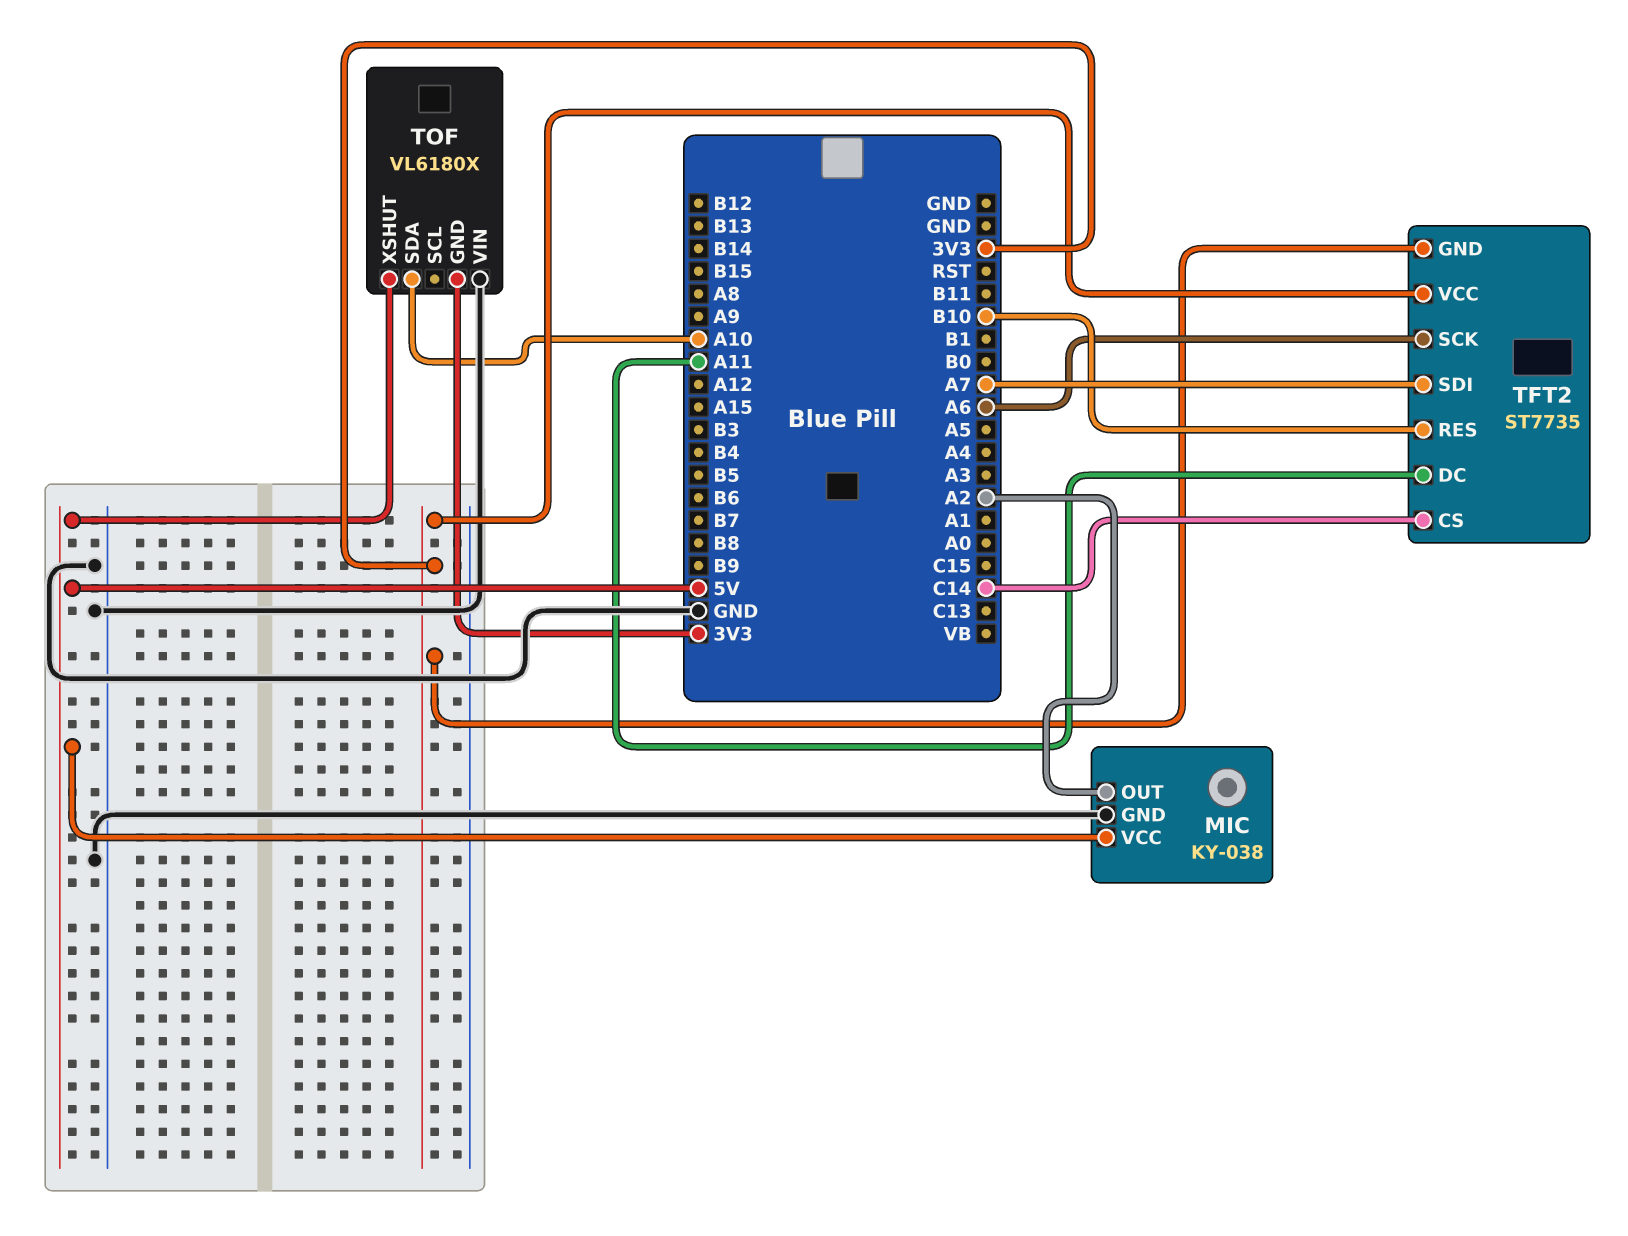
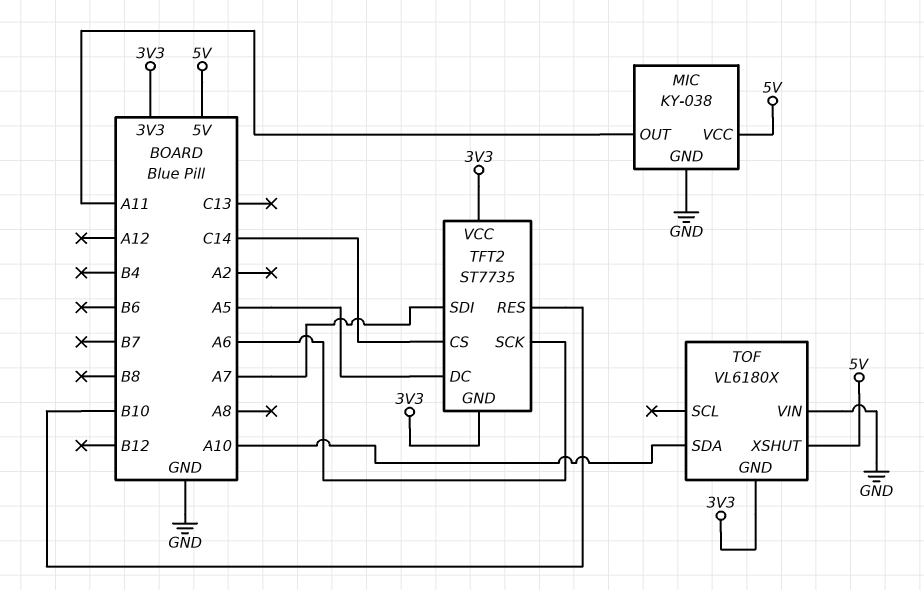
MIC pin OUT: A2 -> A11
TFT2 pin DC: A11 -> A5

